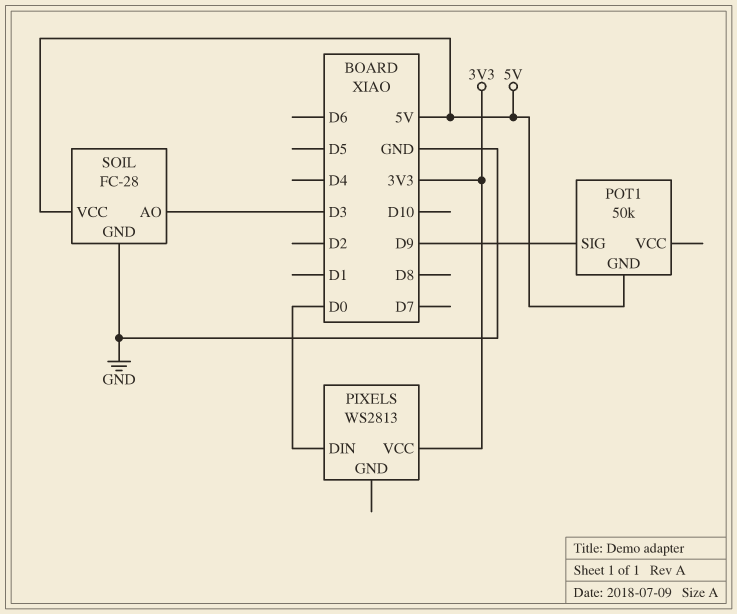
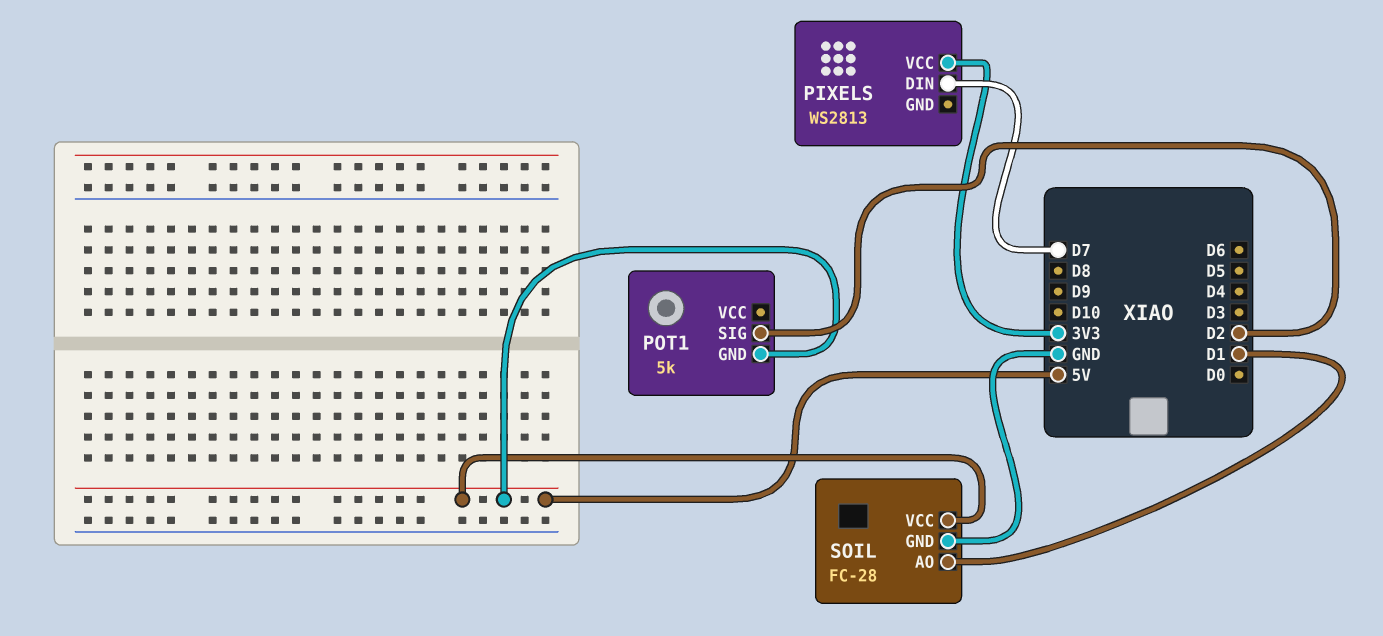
PIXELS pin DIN: D0 -> D7
POT1: 50k -> 5k
POT1 pin SIG: D9 -> D2
SOIL pin AO: D3 -> D1

